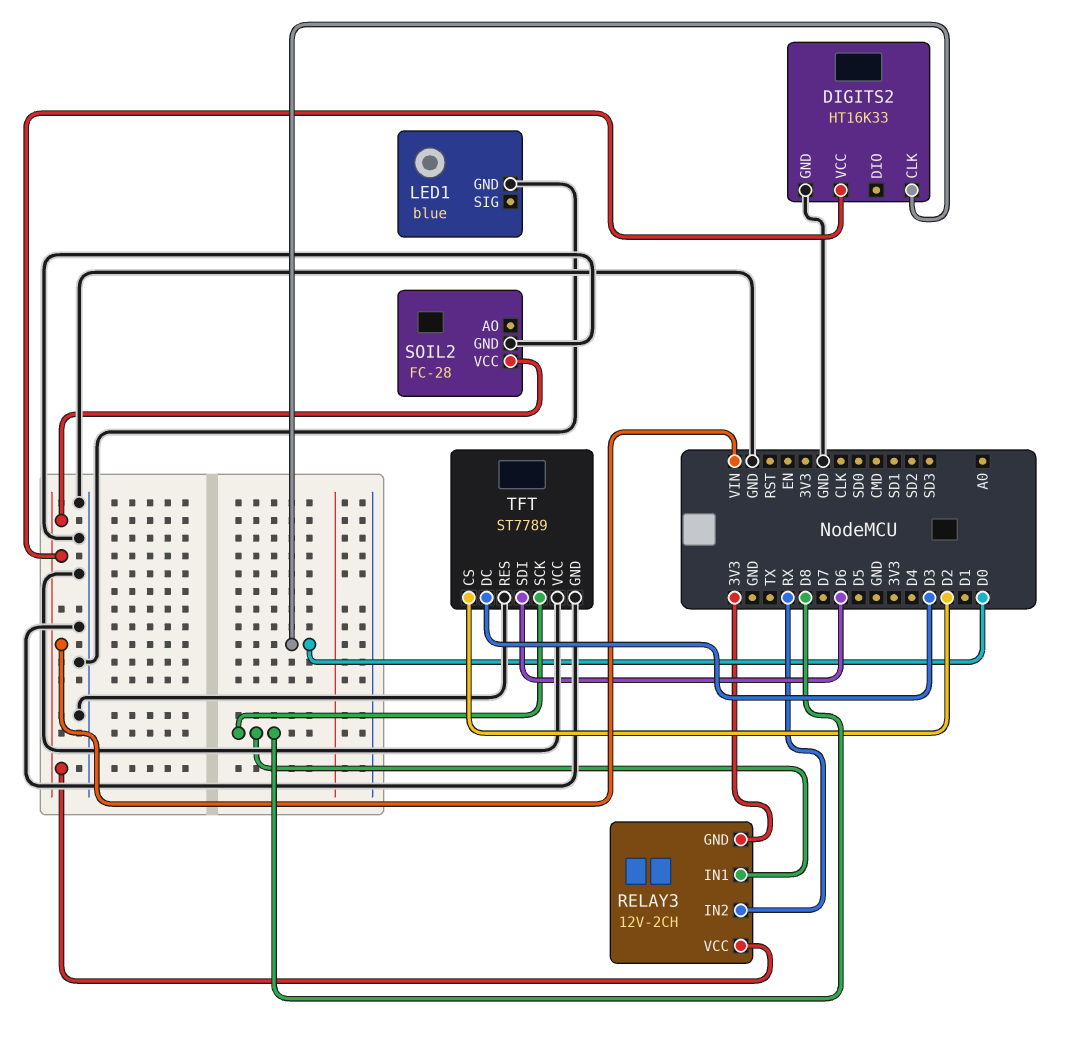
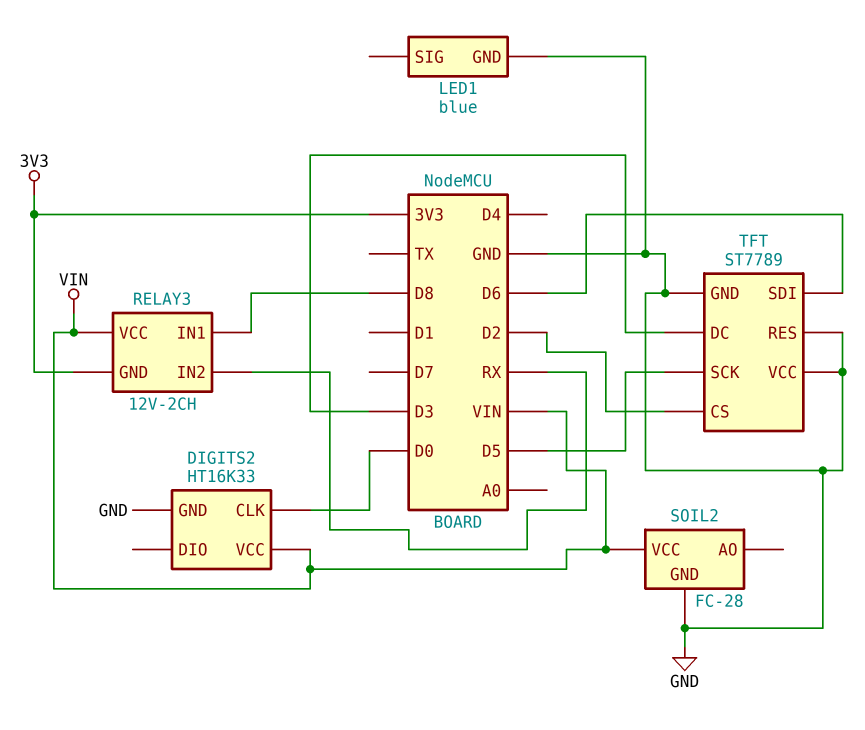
TFT pin SCK: D8 -> D5

